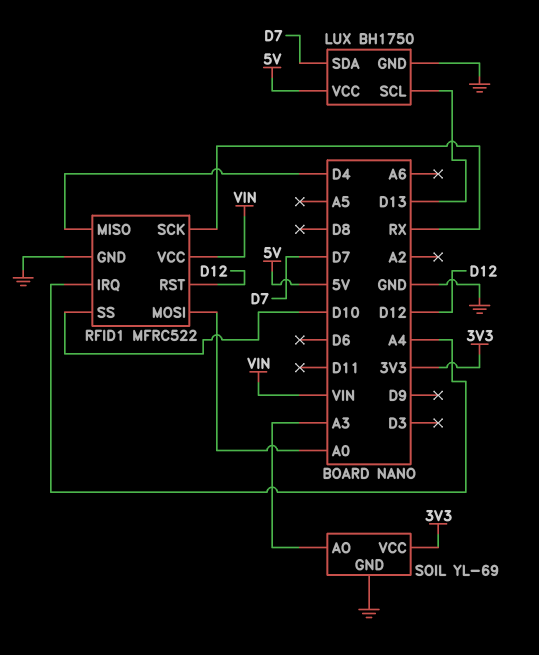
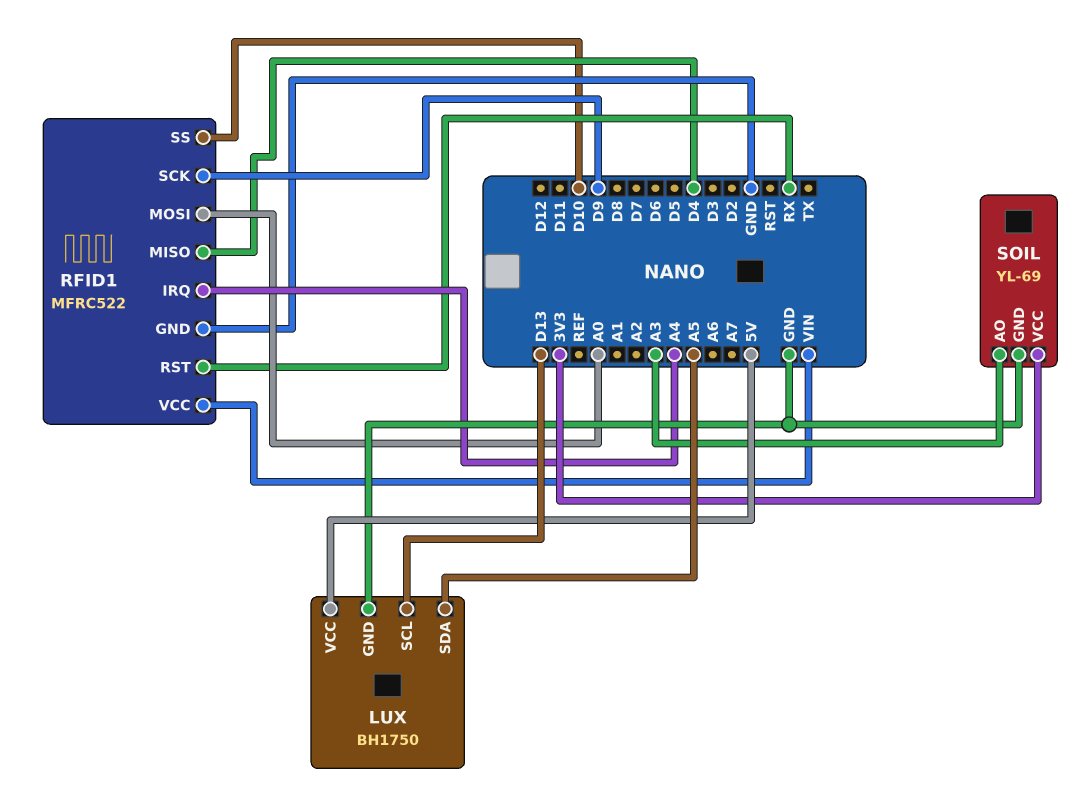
LUX pin SDA: D7 -> A5
RFID1 pin RST: D12 -> RX
RFID1 pin SCK: RX -> D9

